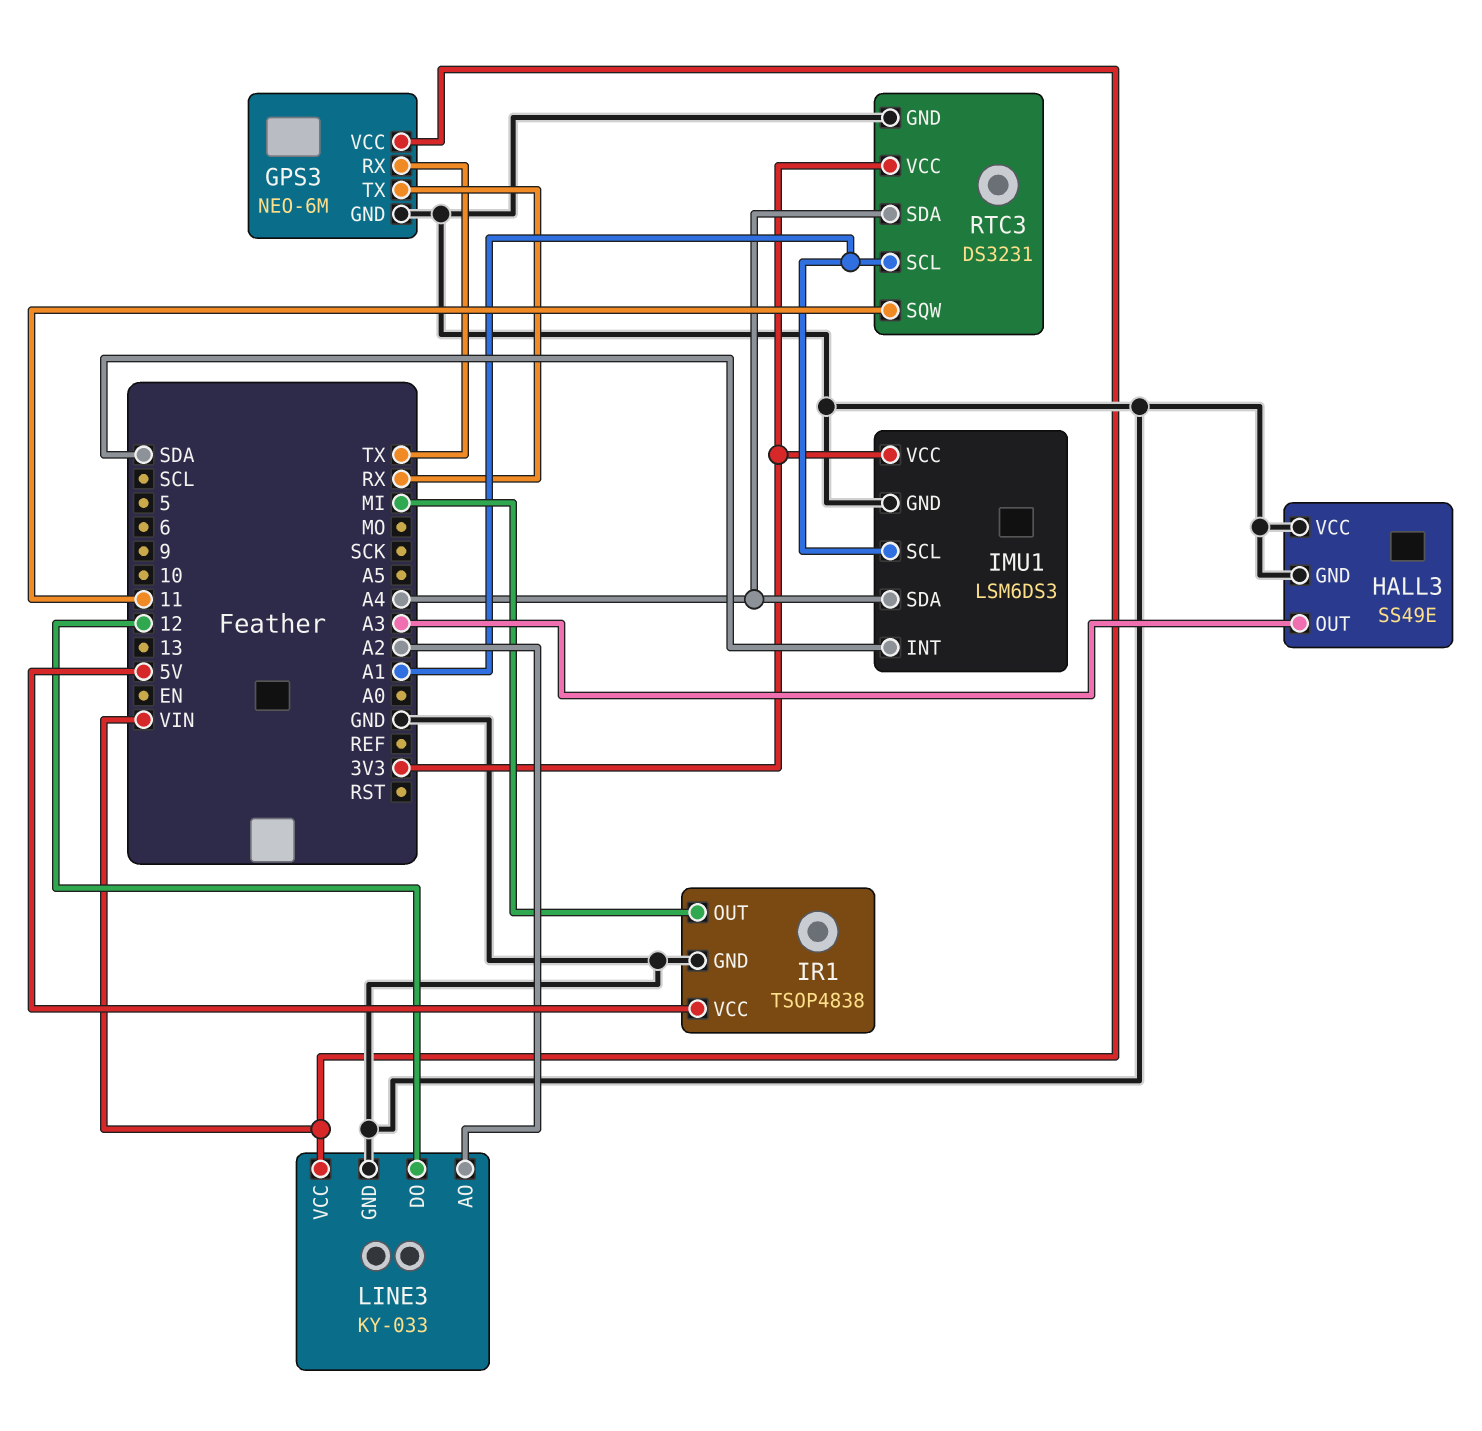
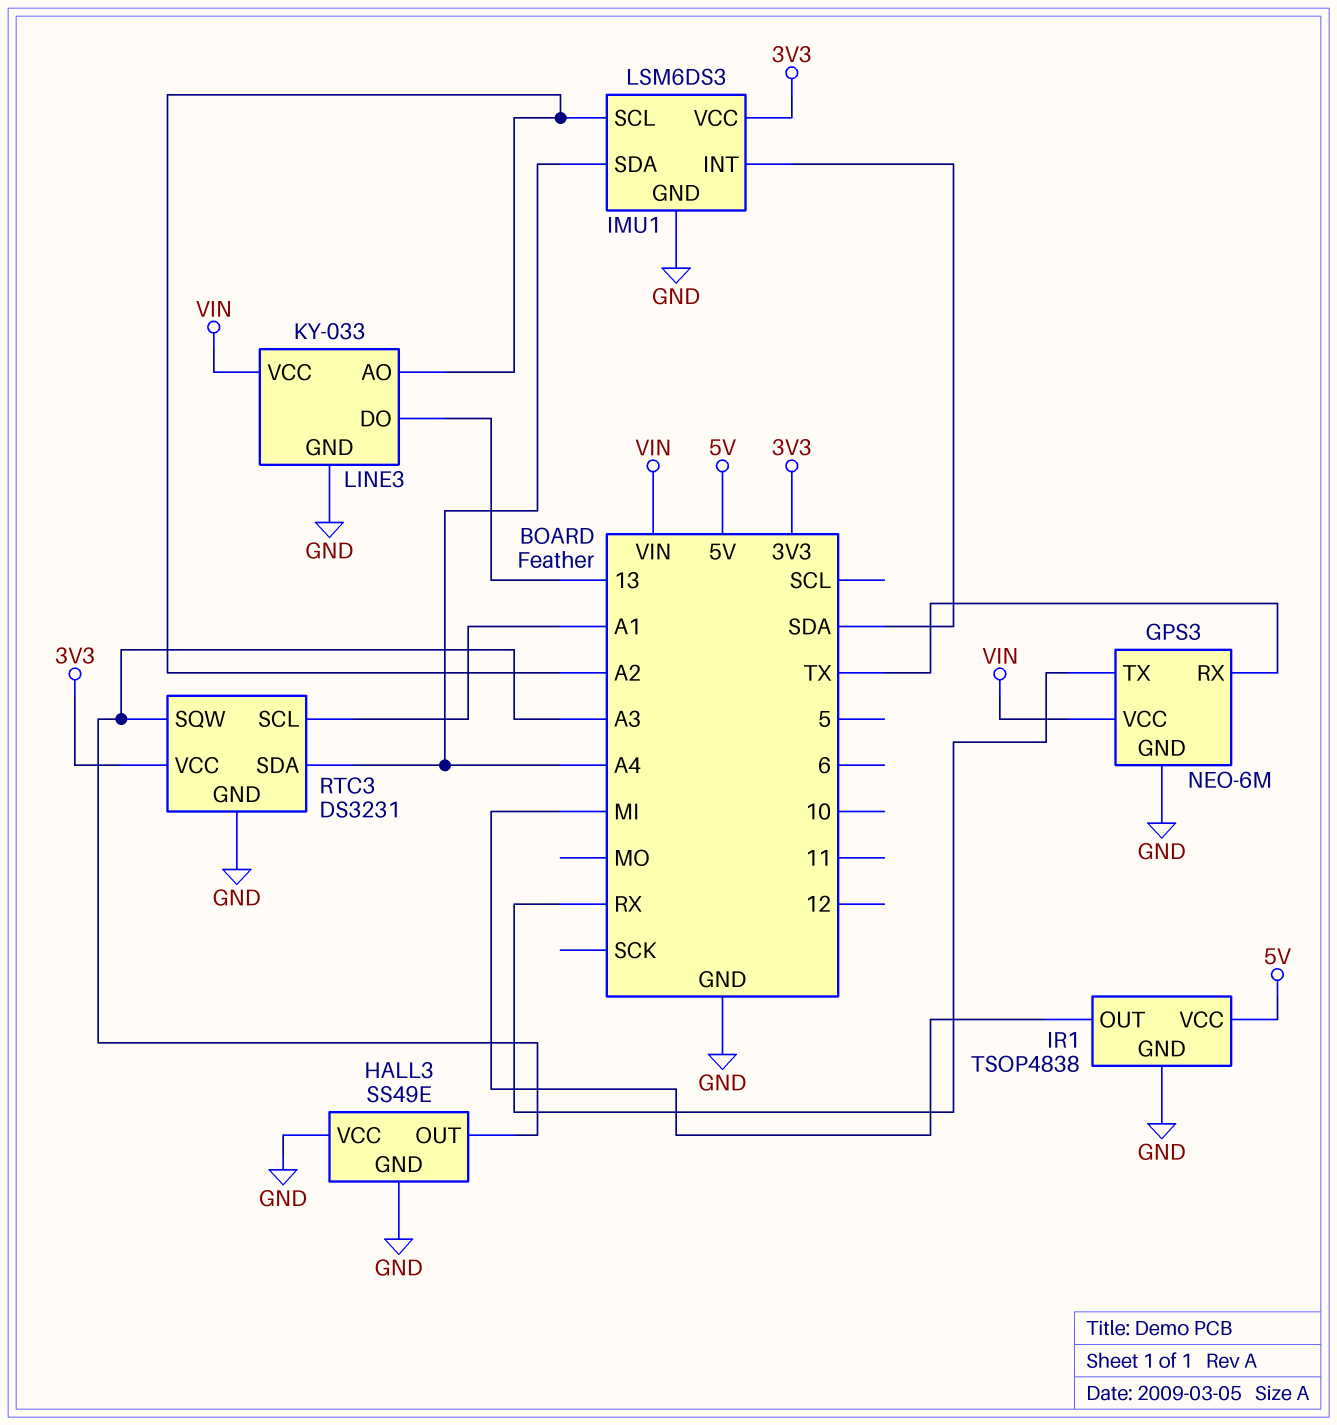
IMU1 pin SCL: A1 -> A2
LINE3 pin DO: 12 -> 13
RTC3 pin SQW: 11 -> A3

